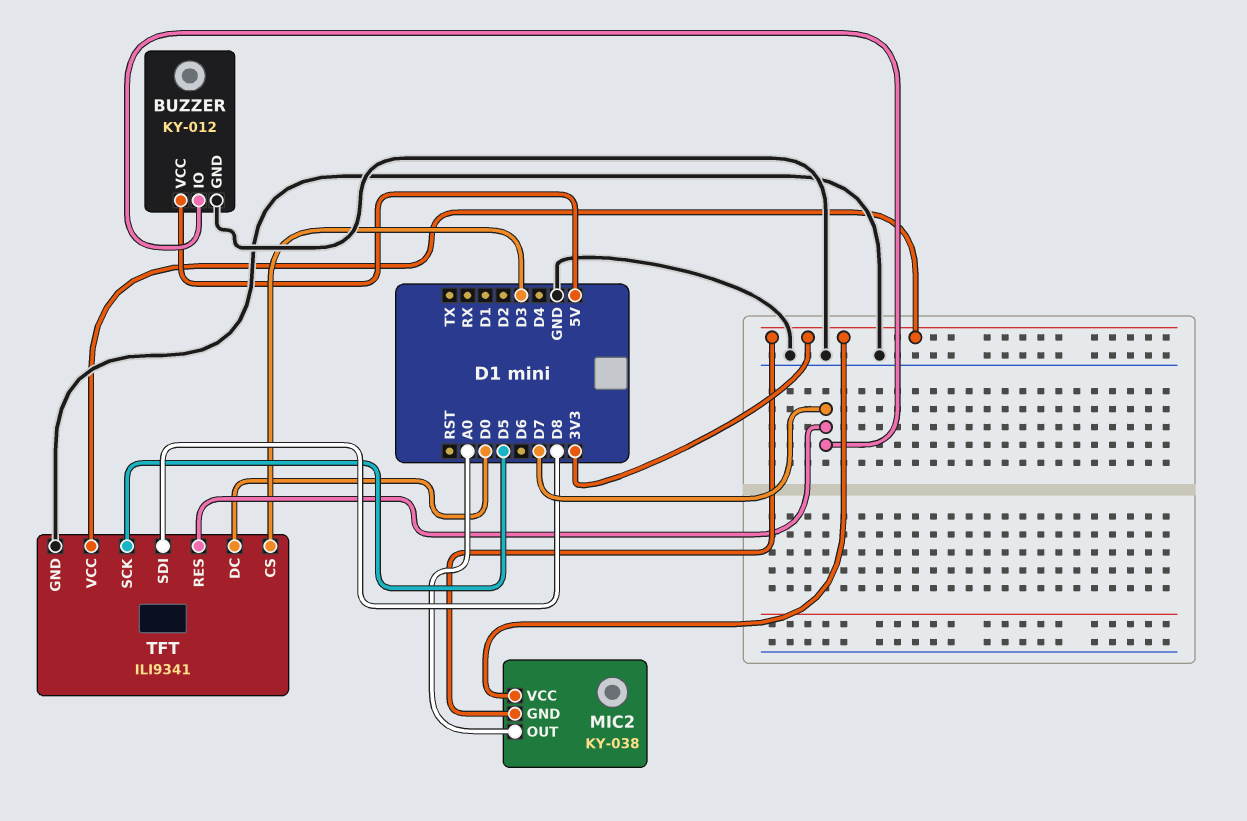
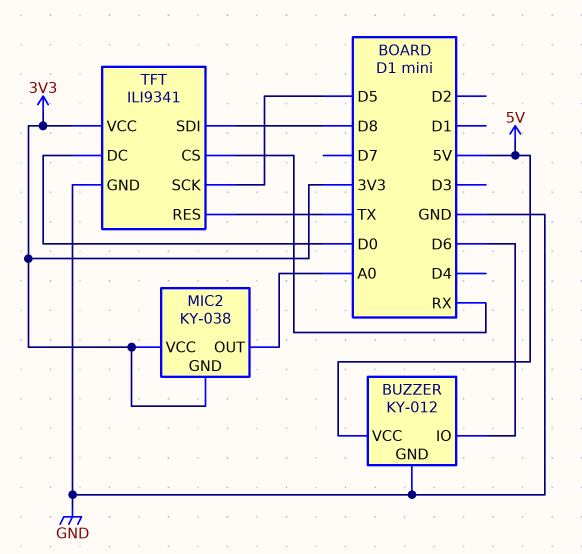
BUZZER pin IO: D7 -> D6
TFT pin CS: D3 -> RX
TFT pin RES: D7 -> TX

